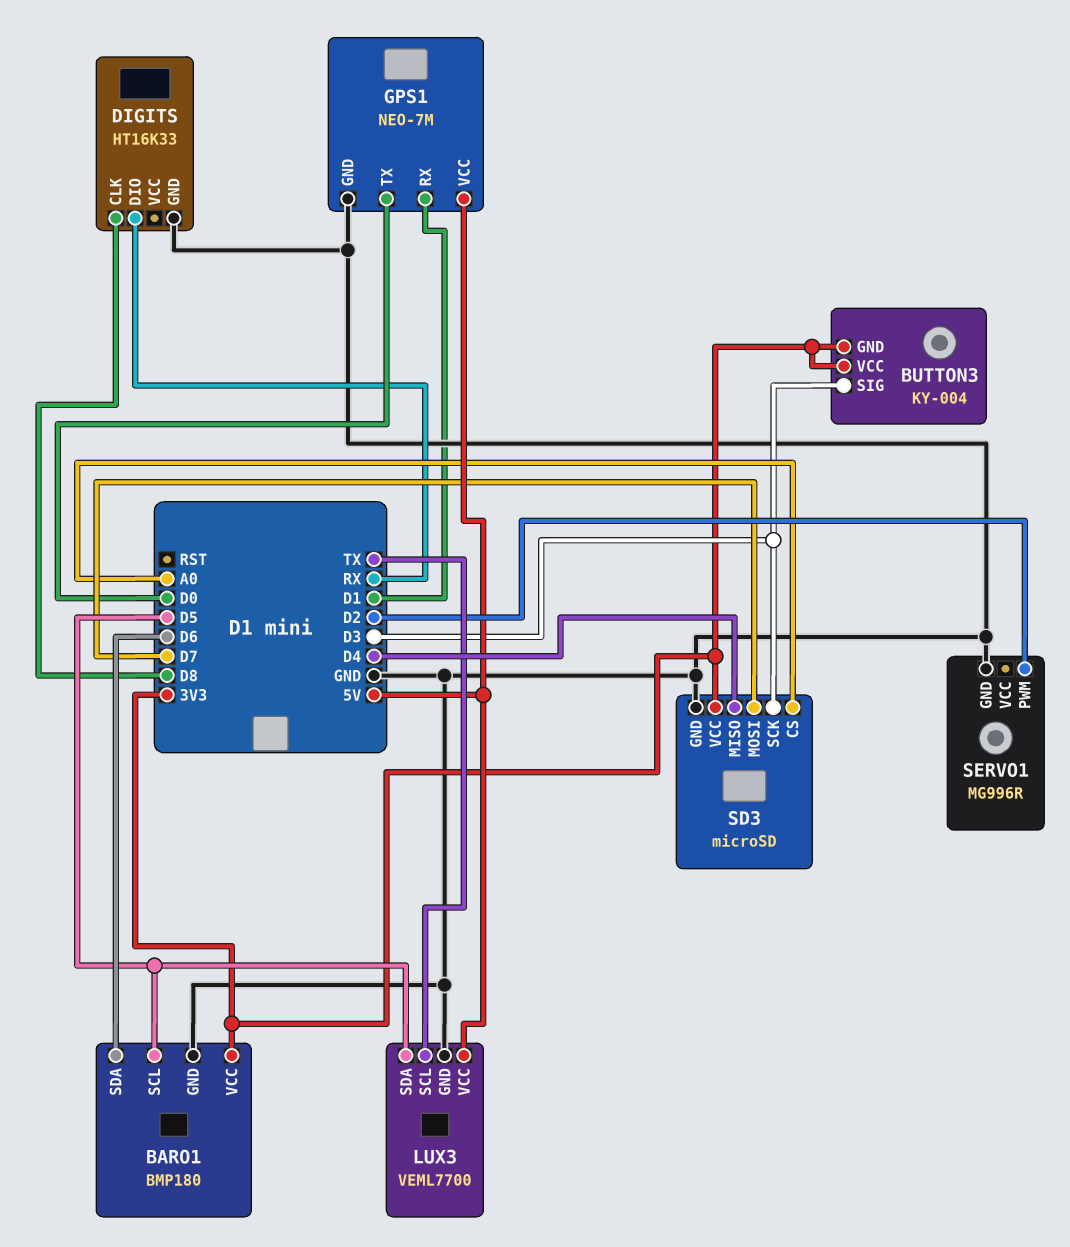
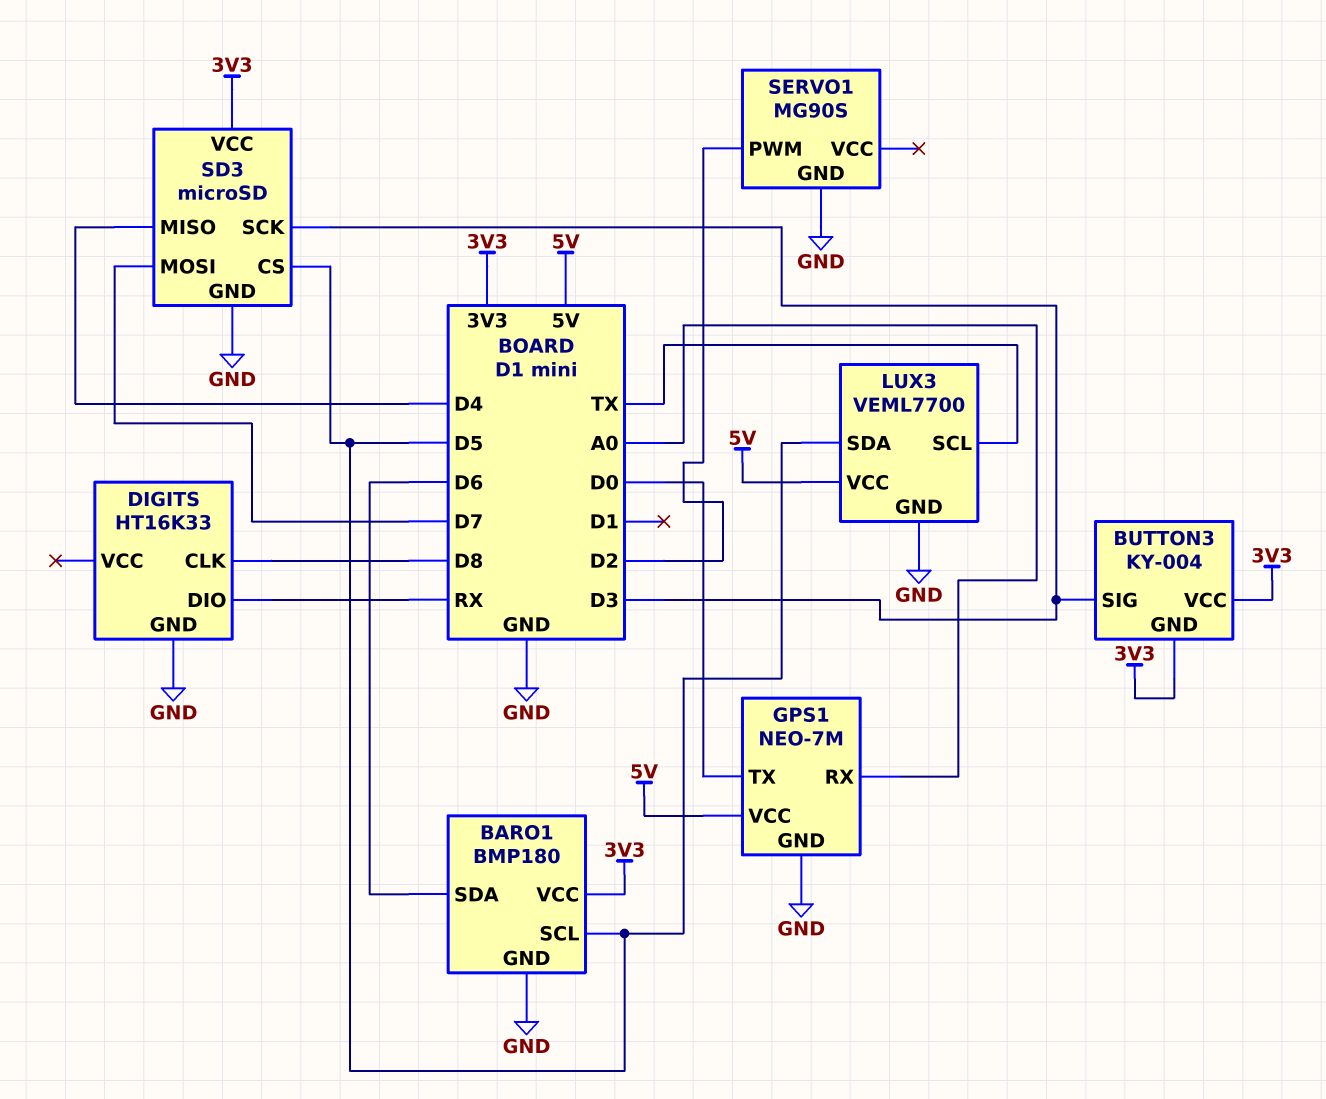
GPS1 pin RX: D1 -> A0
SD3 pin CS: A0 -> D5
SERVO1: MG996R -> MG90S

